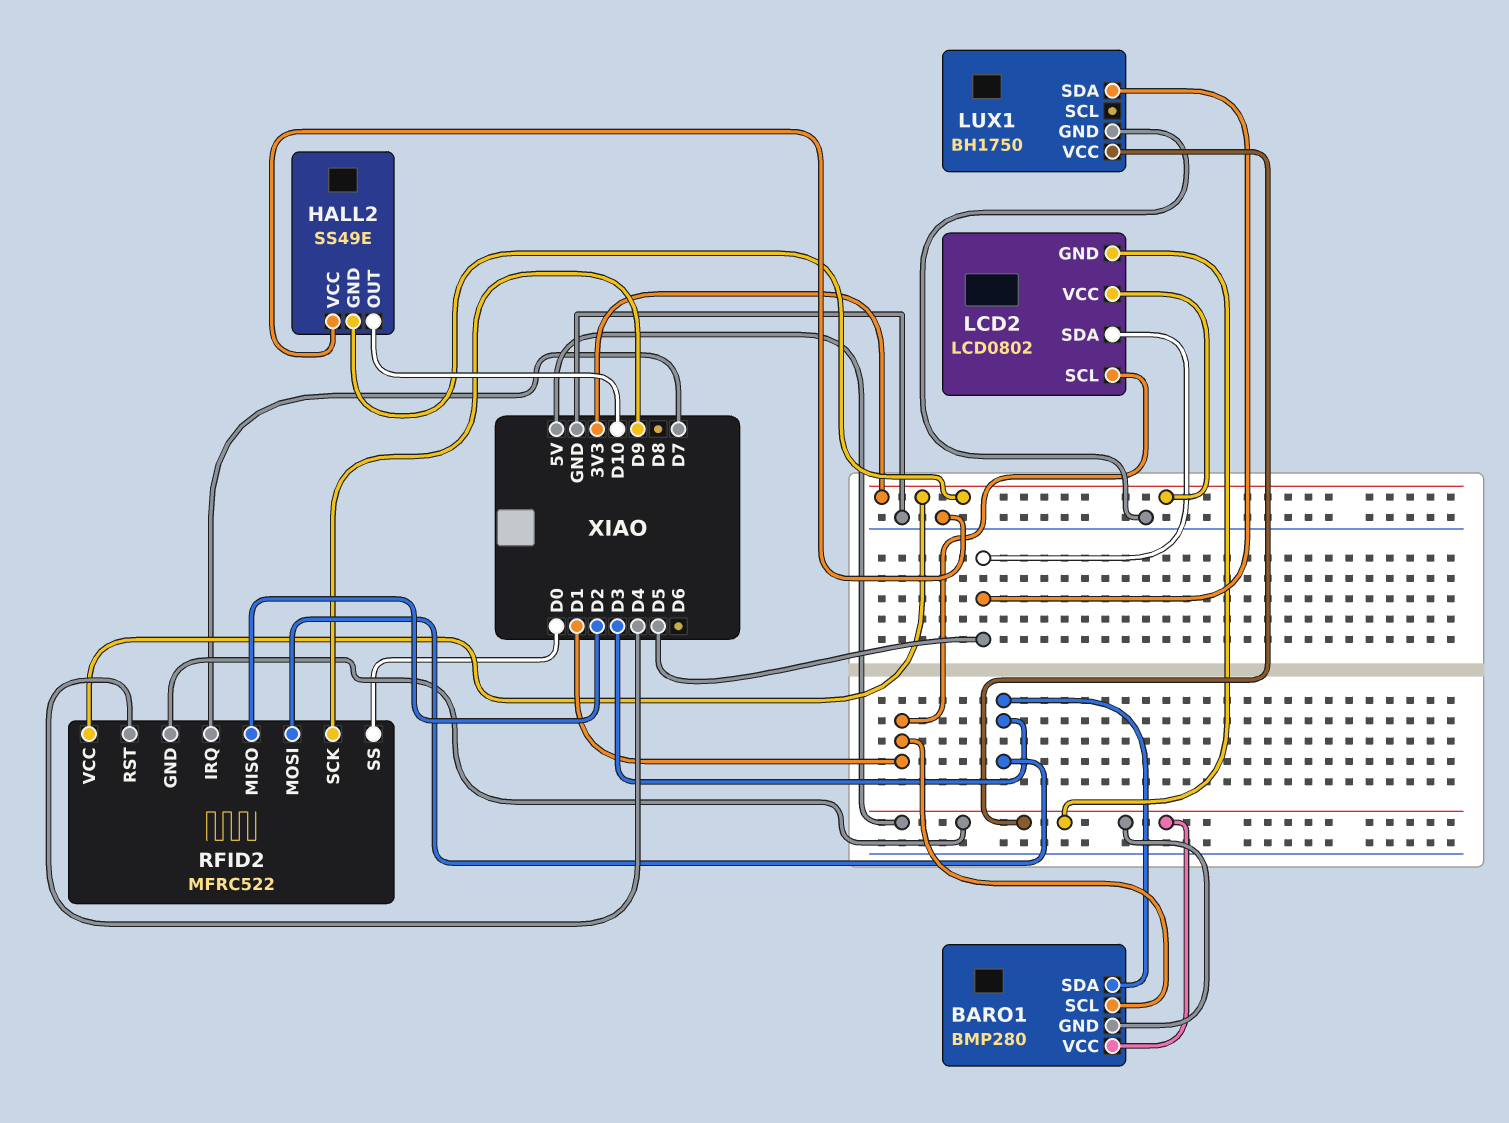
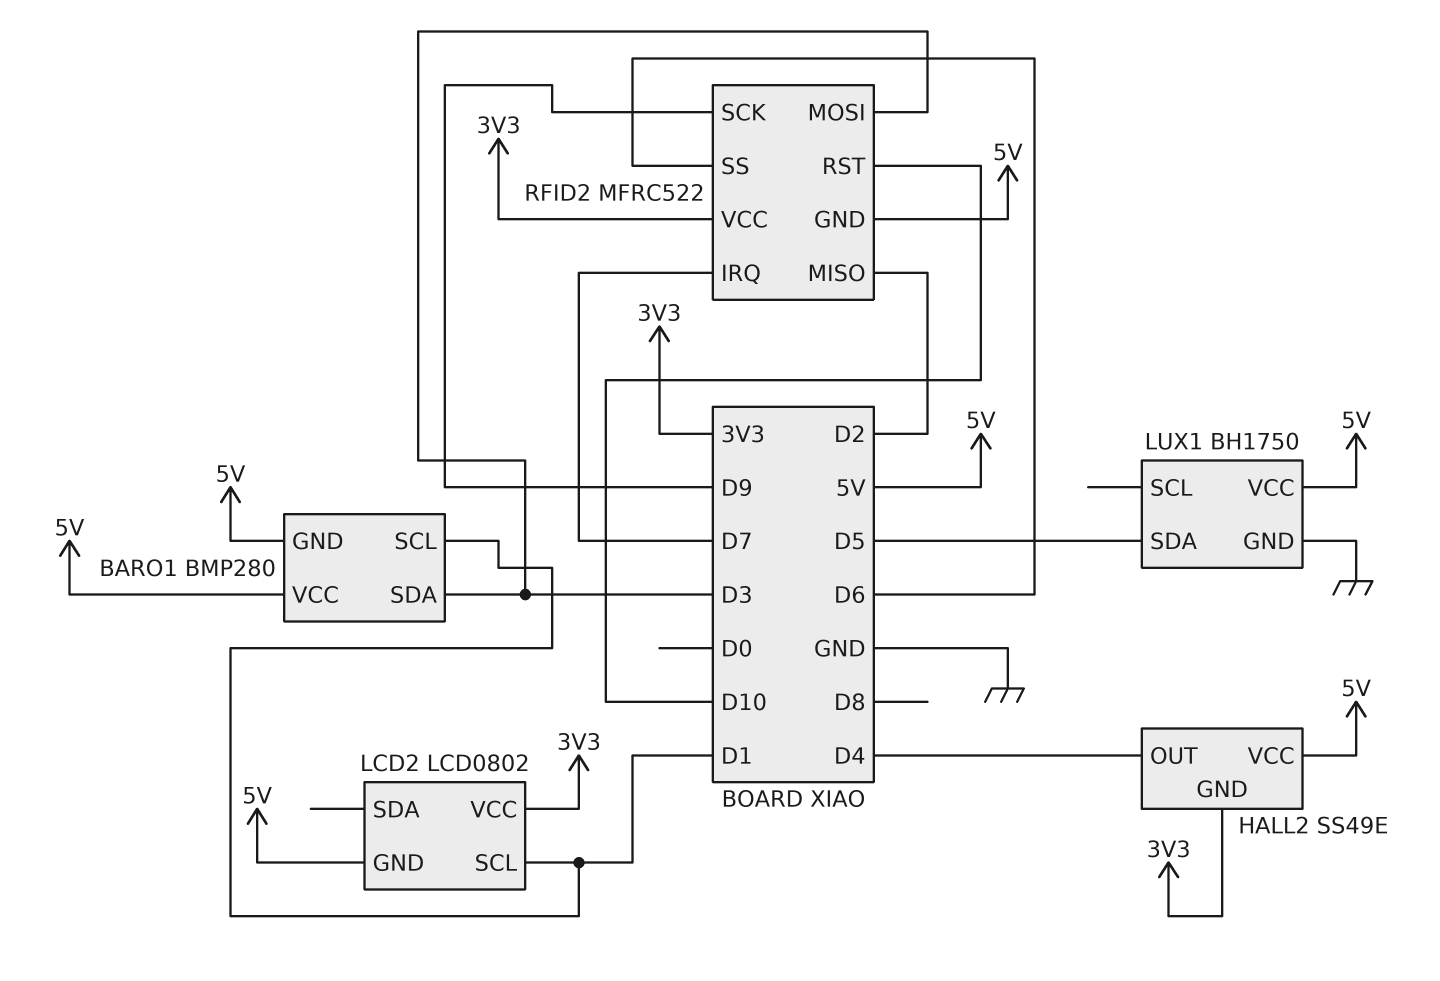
HALL2 pin OUT: D10 -> D4
HALL2 pin VCC: GND -> 5V
LCD2 pin SDA: D5 -> none
RFID2 pin RST: D4 -> D10
RFID2 pin SS: D0 -> D6

